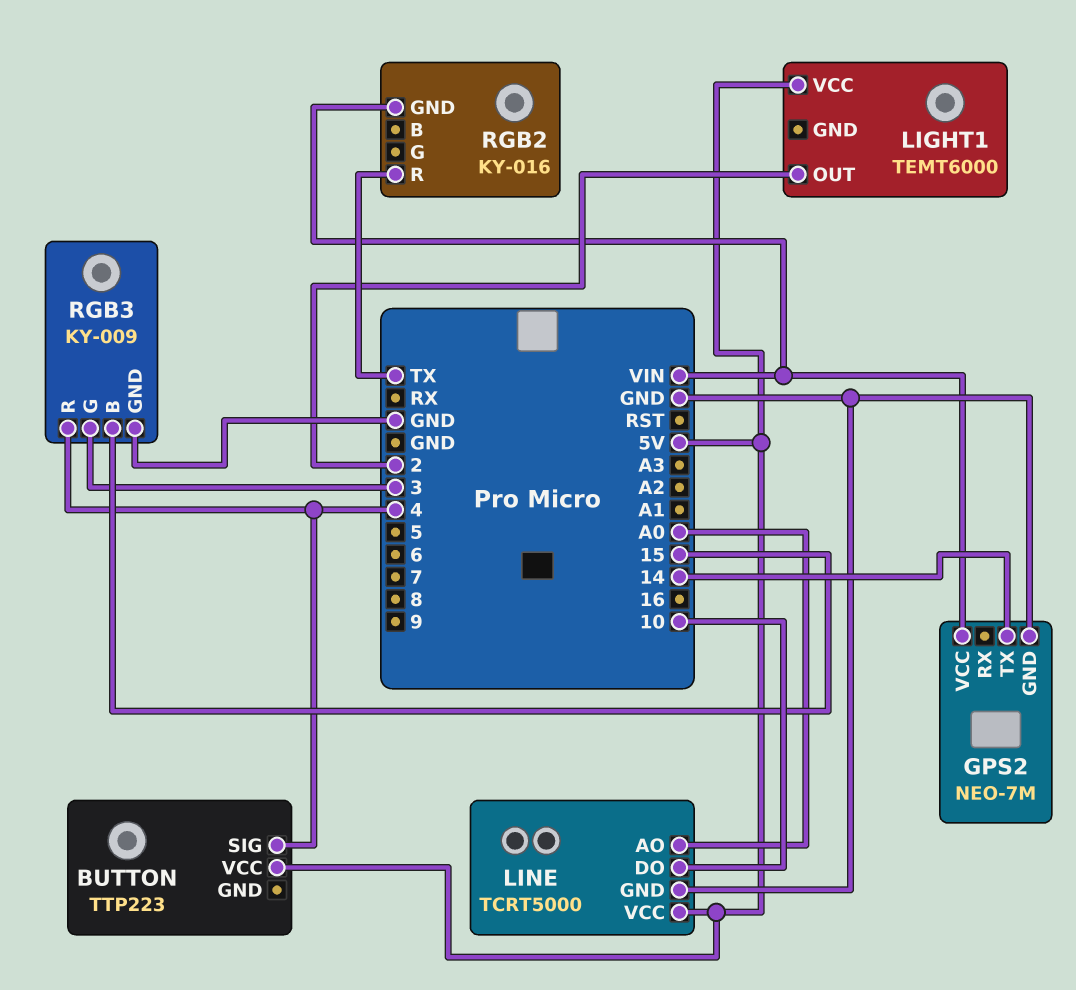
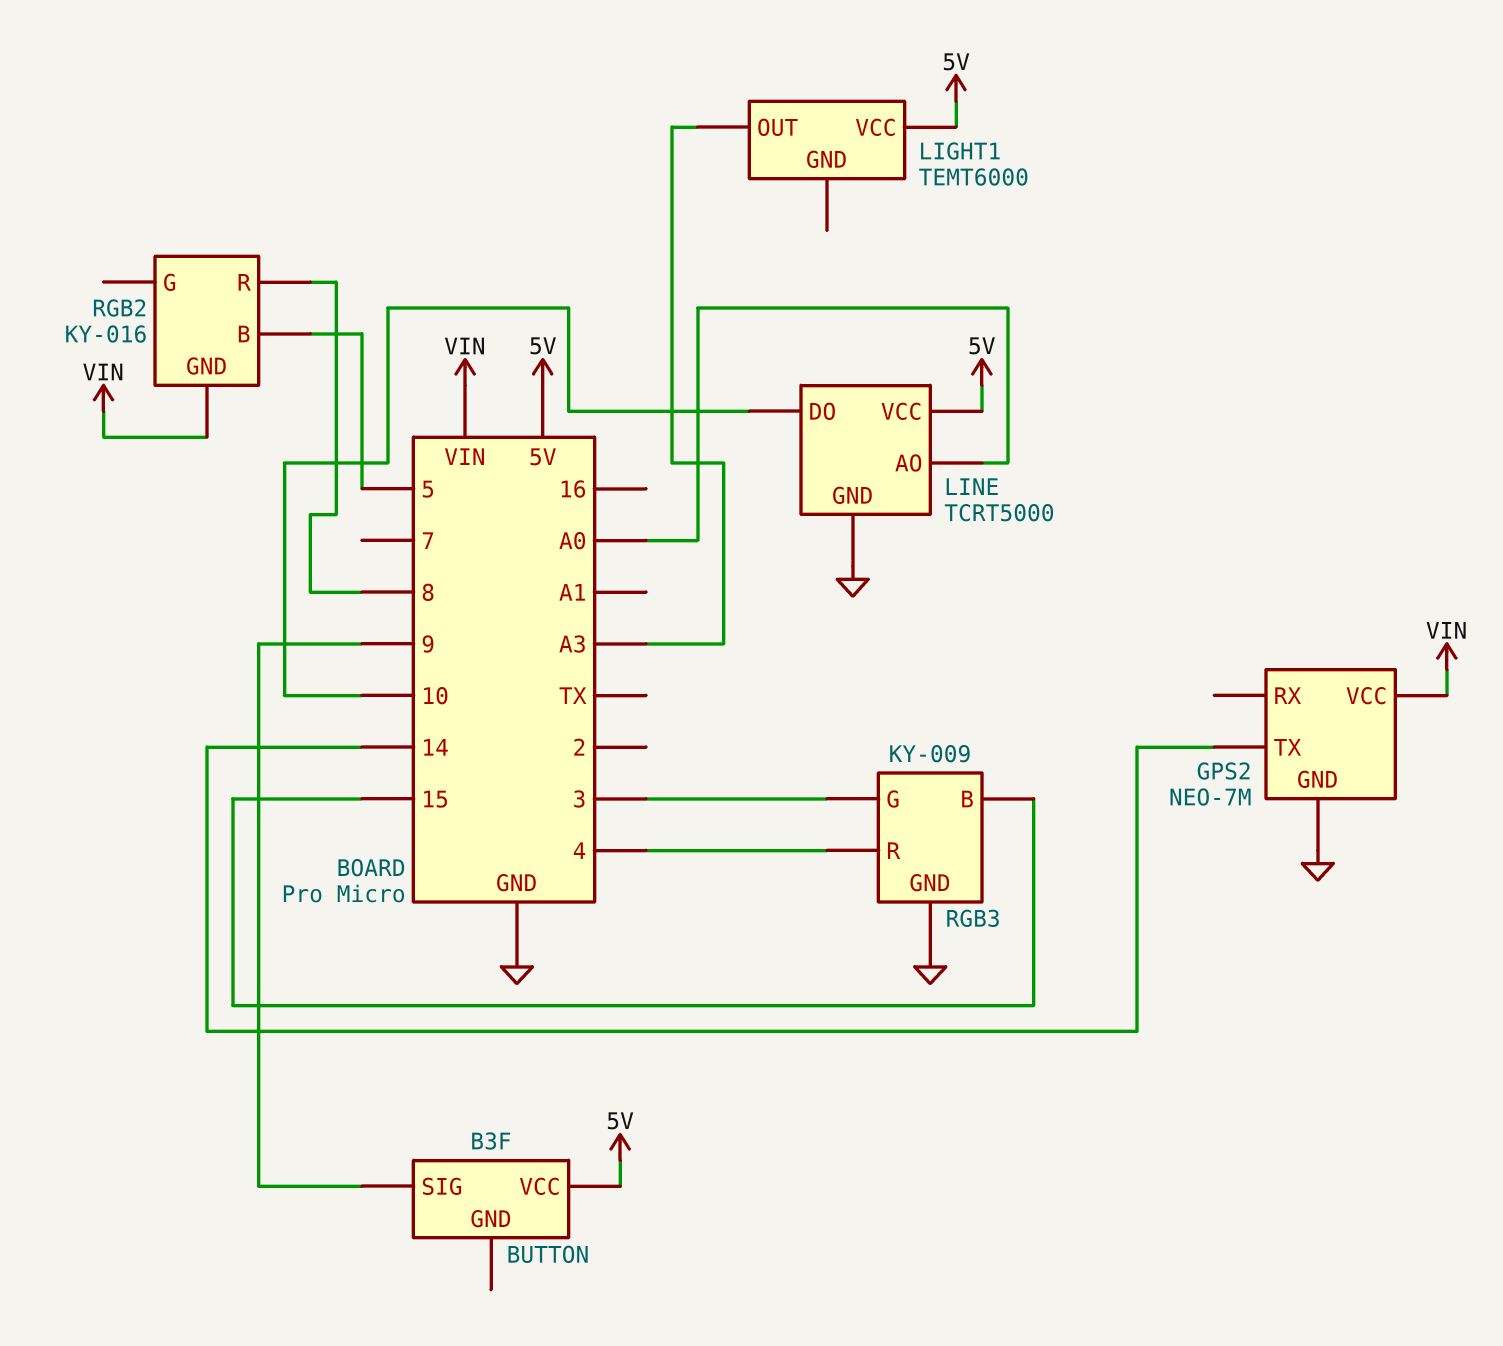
BUTTON: TTP223 -> B3F
BUTTON pin SIG: 4 -> 9
LIGHT1 pin OUT: 2 -> A3
RGB2 pin B: none -> 5
RGB2 pin R: TX -> 8

